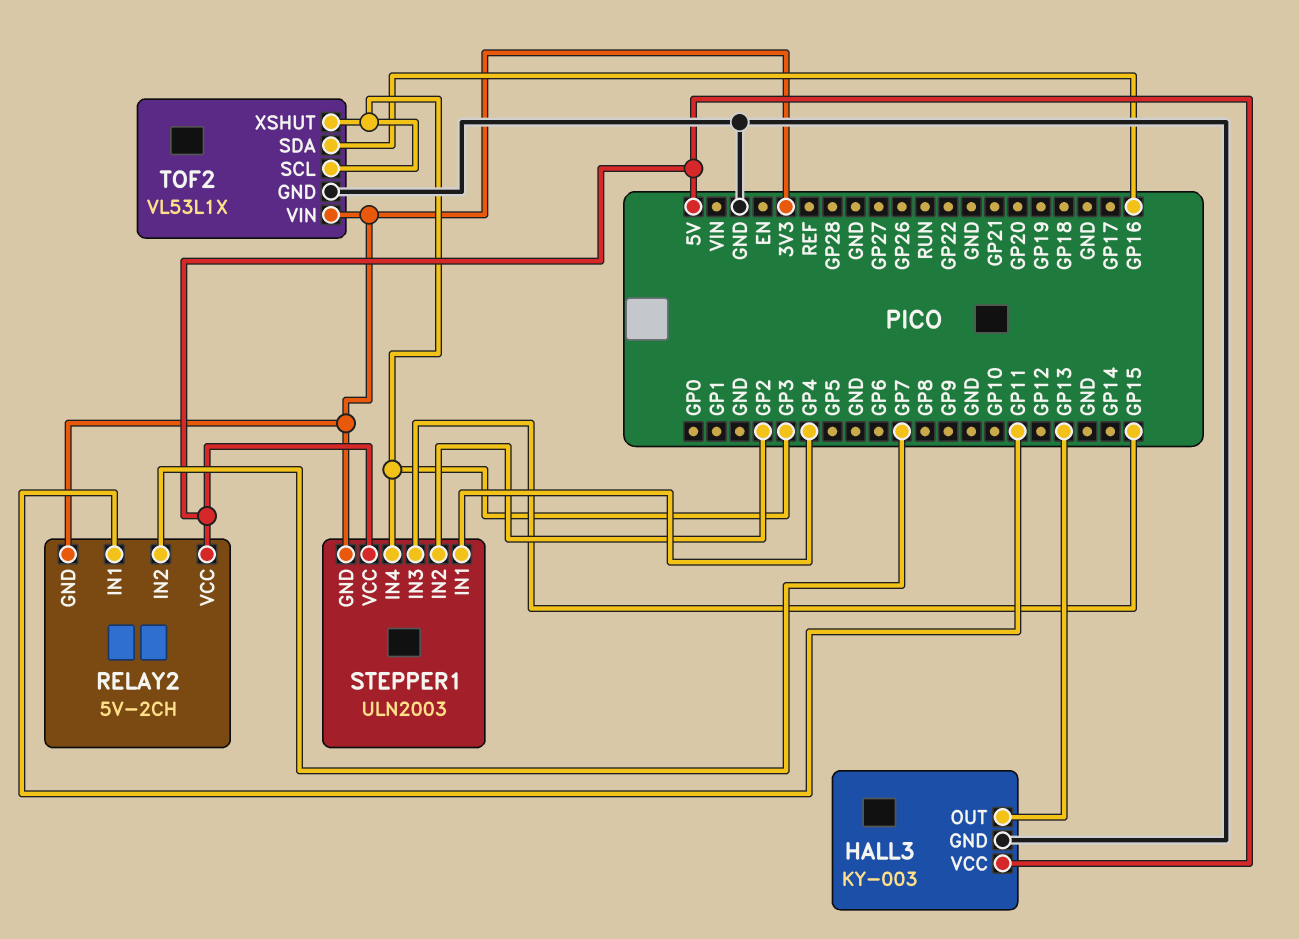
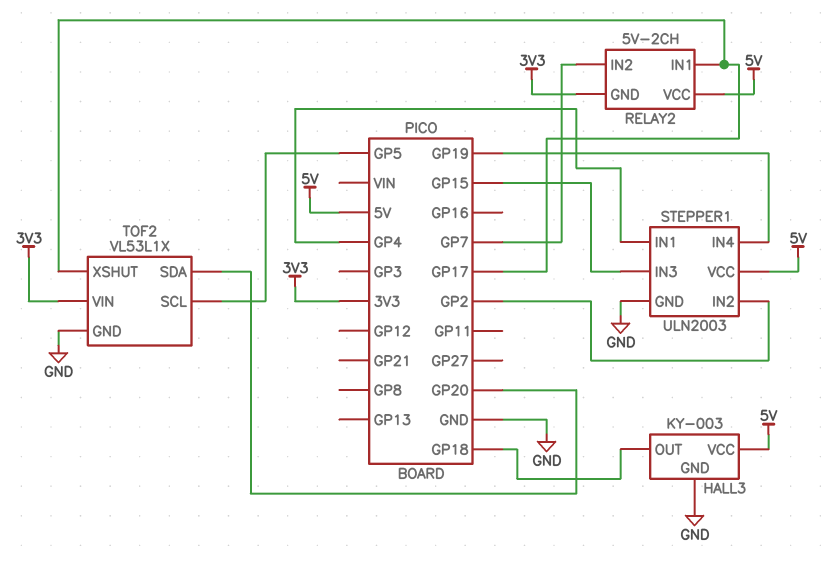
HALL3 pin OUT: GP13 -> GP18
RELAY2 pin IN1: GP11 -> GP17
STEPPER1 pin GND: 3V3 -> GND
STEPPER1 pin IN4: GP3 -> GP19
TOF2 pin SCL: GP3 -> GP5
TOF2 pin SDA: GP16 -> GP20
TOF2 pin XSHUT: GP3 -> GP17

